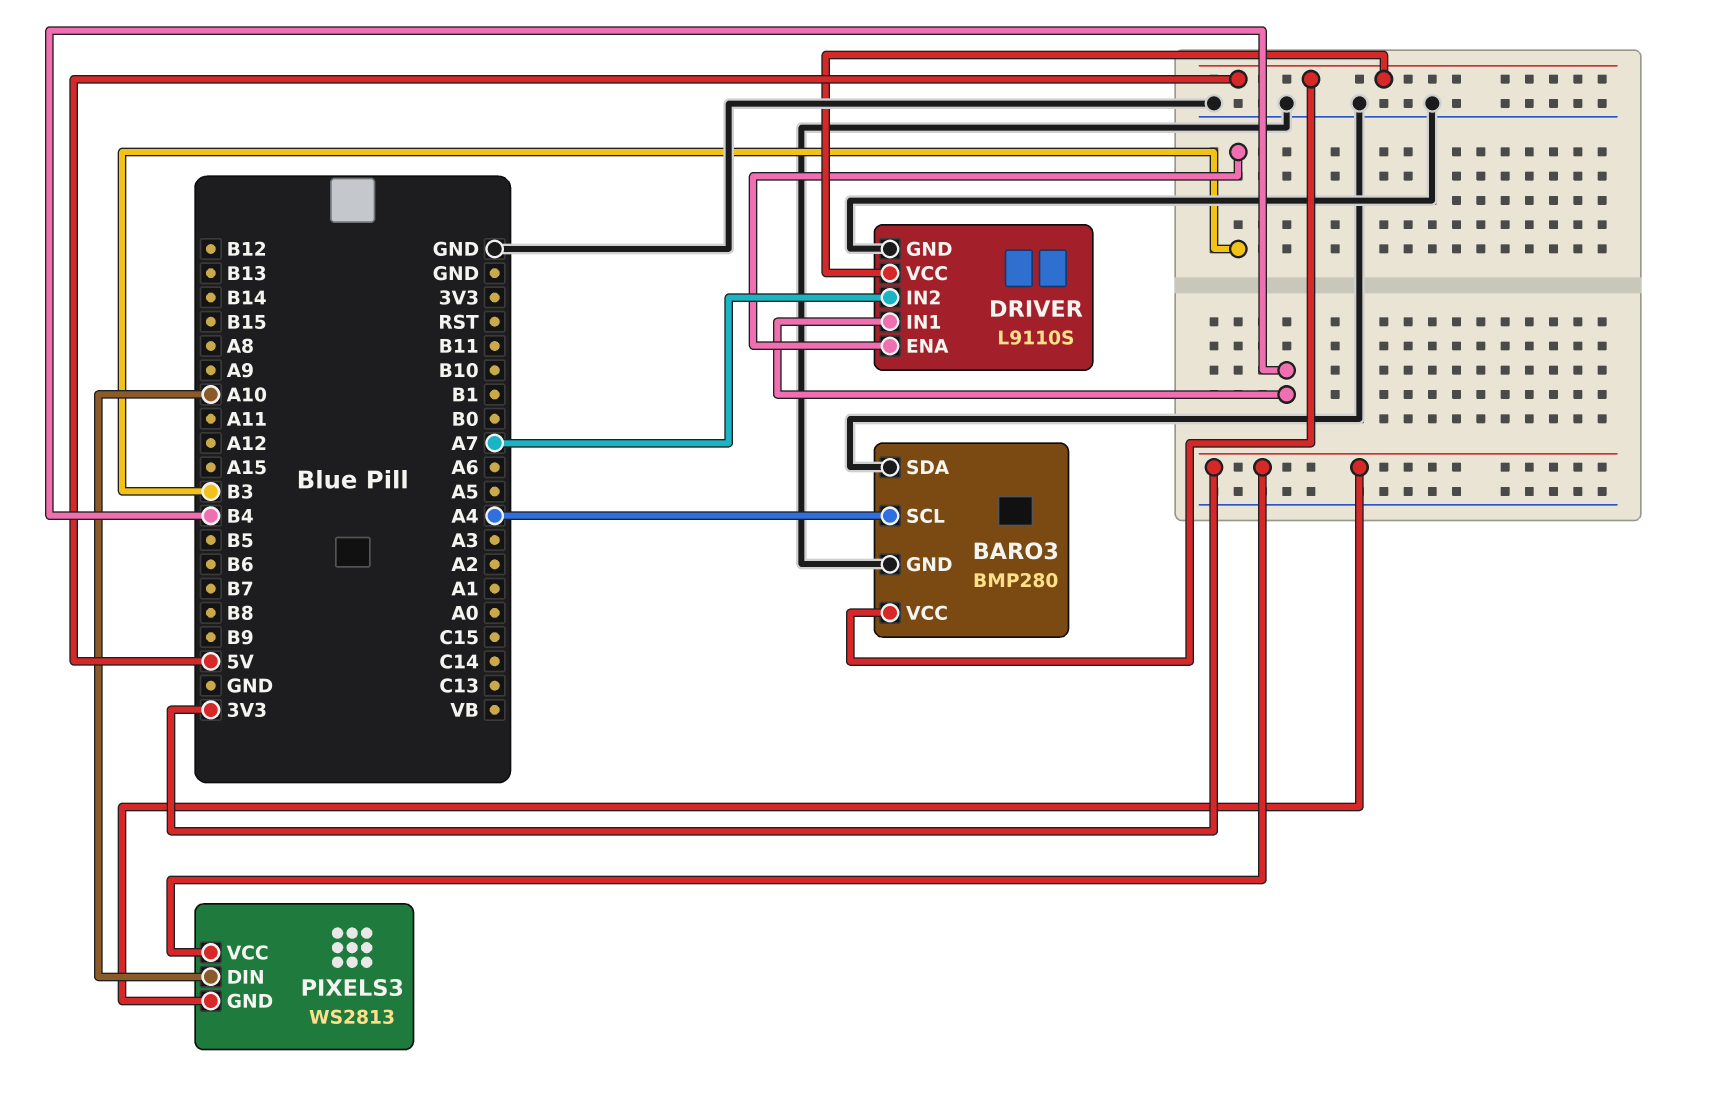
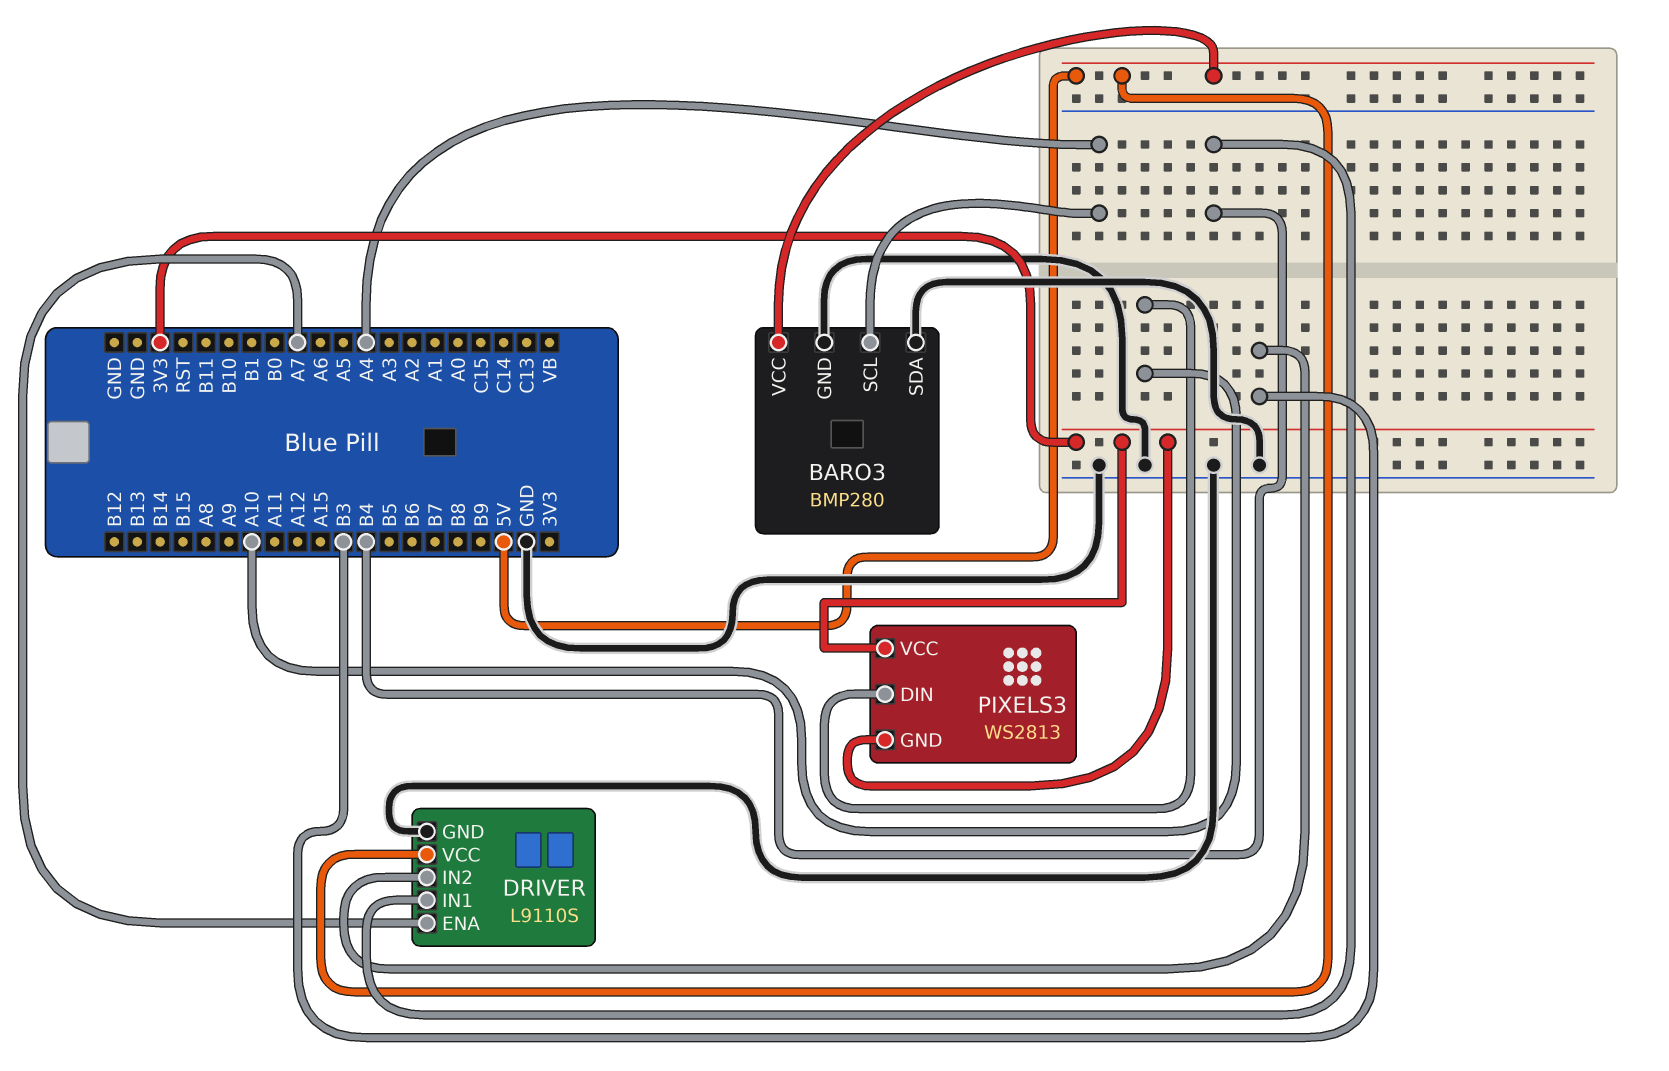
DRIVER pin ENA: B3 -> A7
DRIVER pin IN2: A7 -> B3

